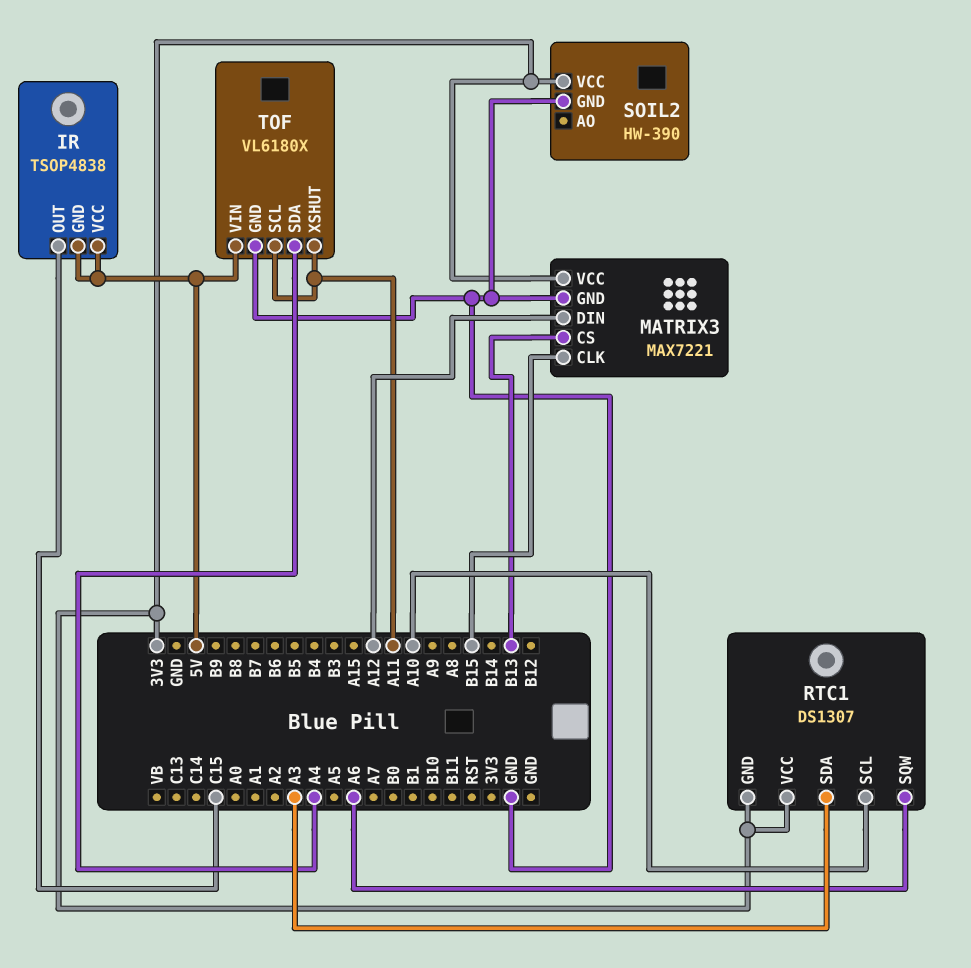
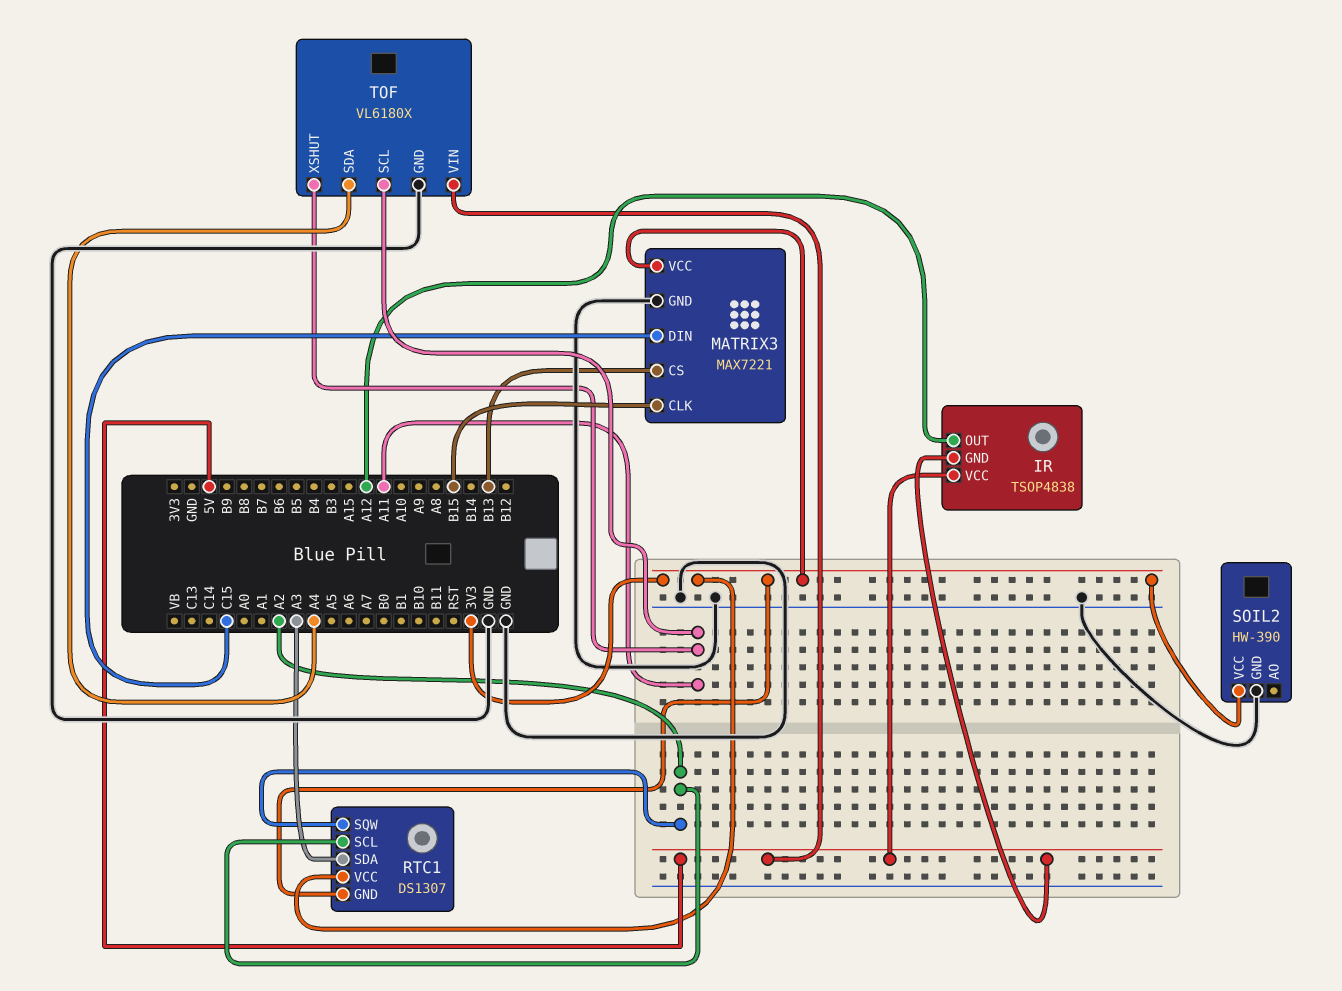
IR pin OUT: C15 -> A12
MATRIX3 pin DIN: A12 -> C15
RTC1 pin SCL: A10 -> A2
RTC1 pin SQW: A6 -> A2

